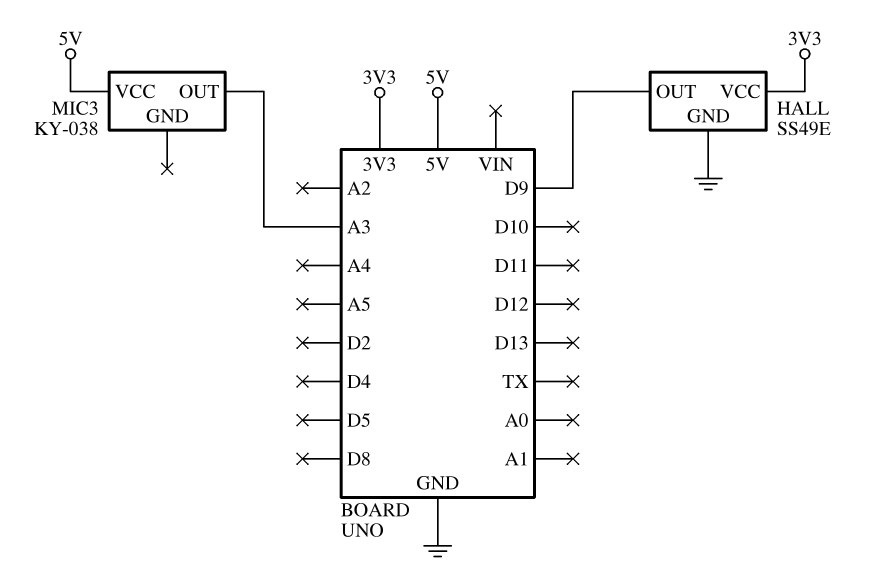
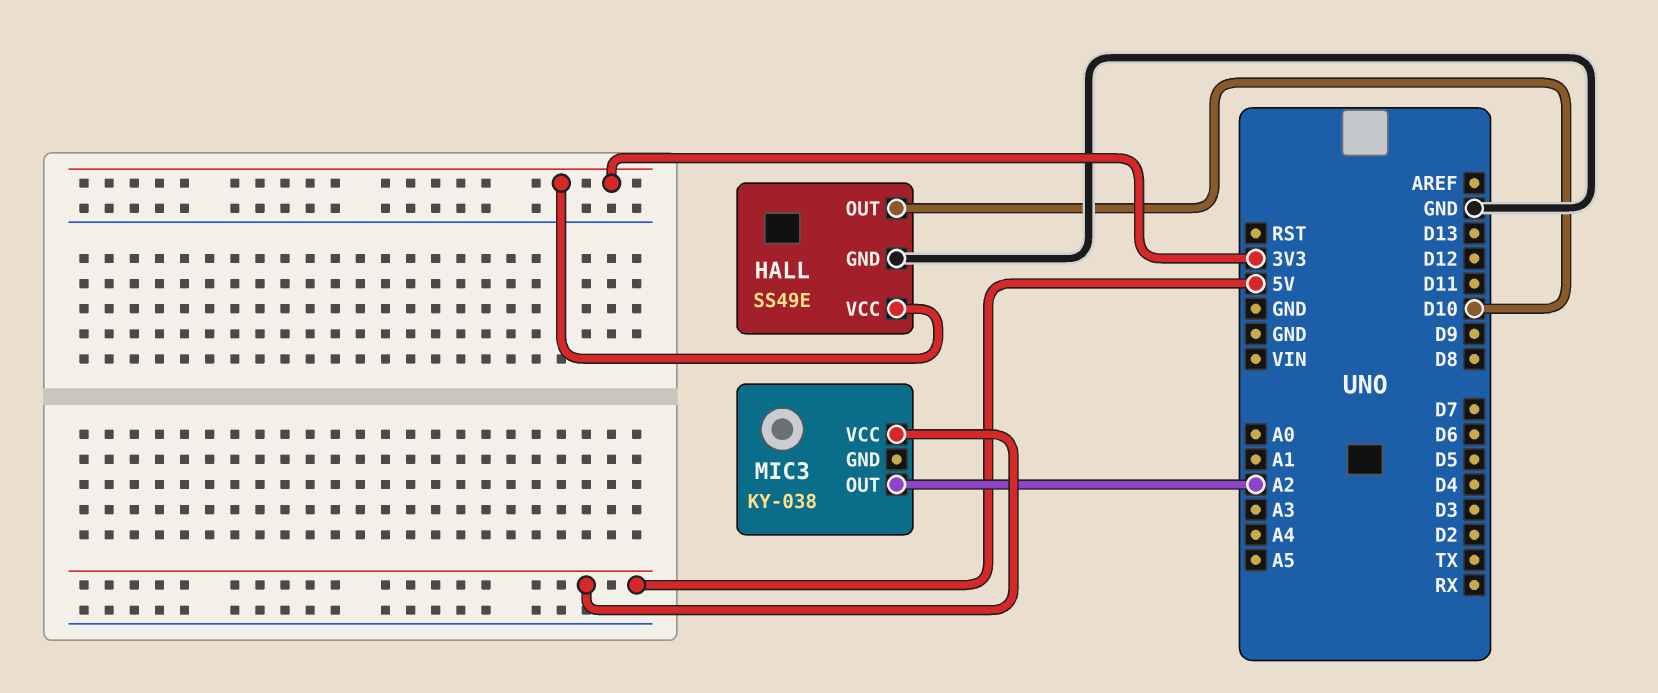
HALL pin OUT: D9 -> D10
MIC3 pin OUT: A3 -> A2

